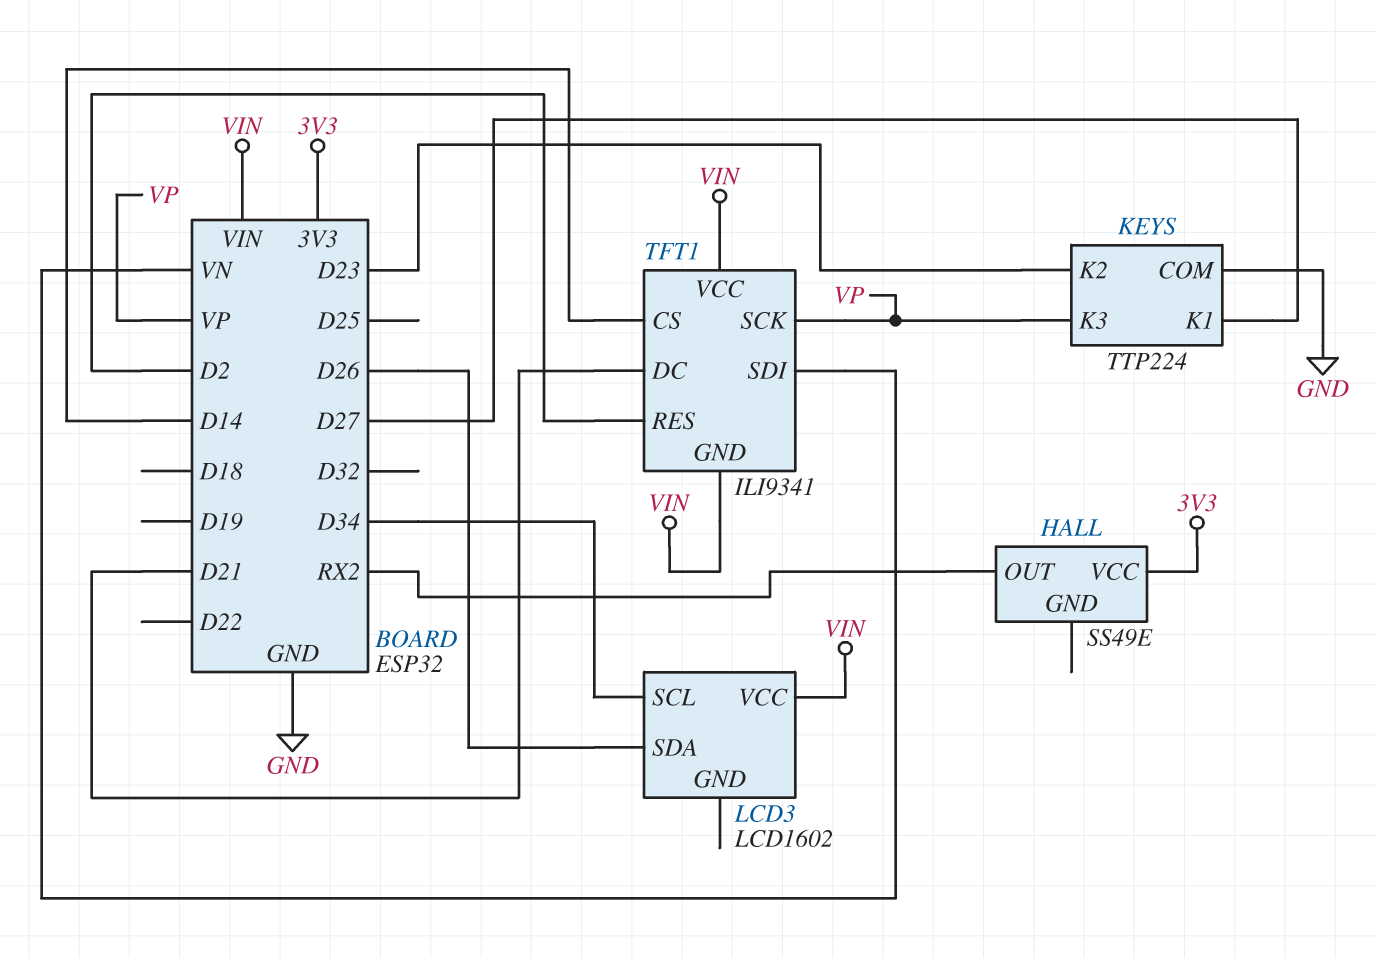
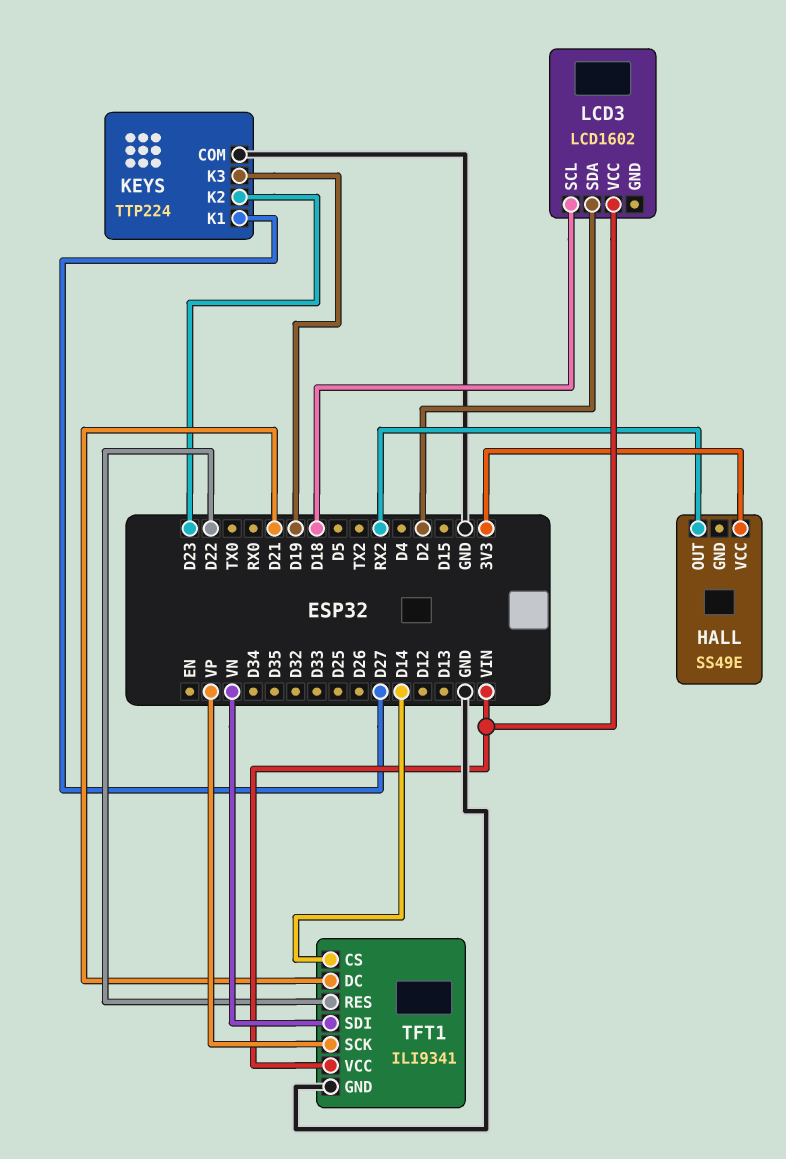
KEYS pin K3: VP -> D19
LCD3 pin SCL: D34 -> D18
LCD3 pin SDA: D26 -> D2
TFT1 pin GND: VIN -> GND
TFT1 pin RES: D2 -> D22

